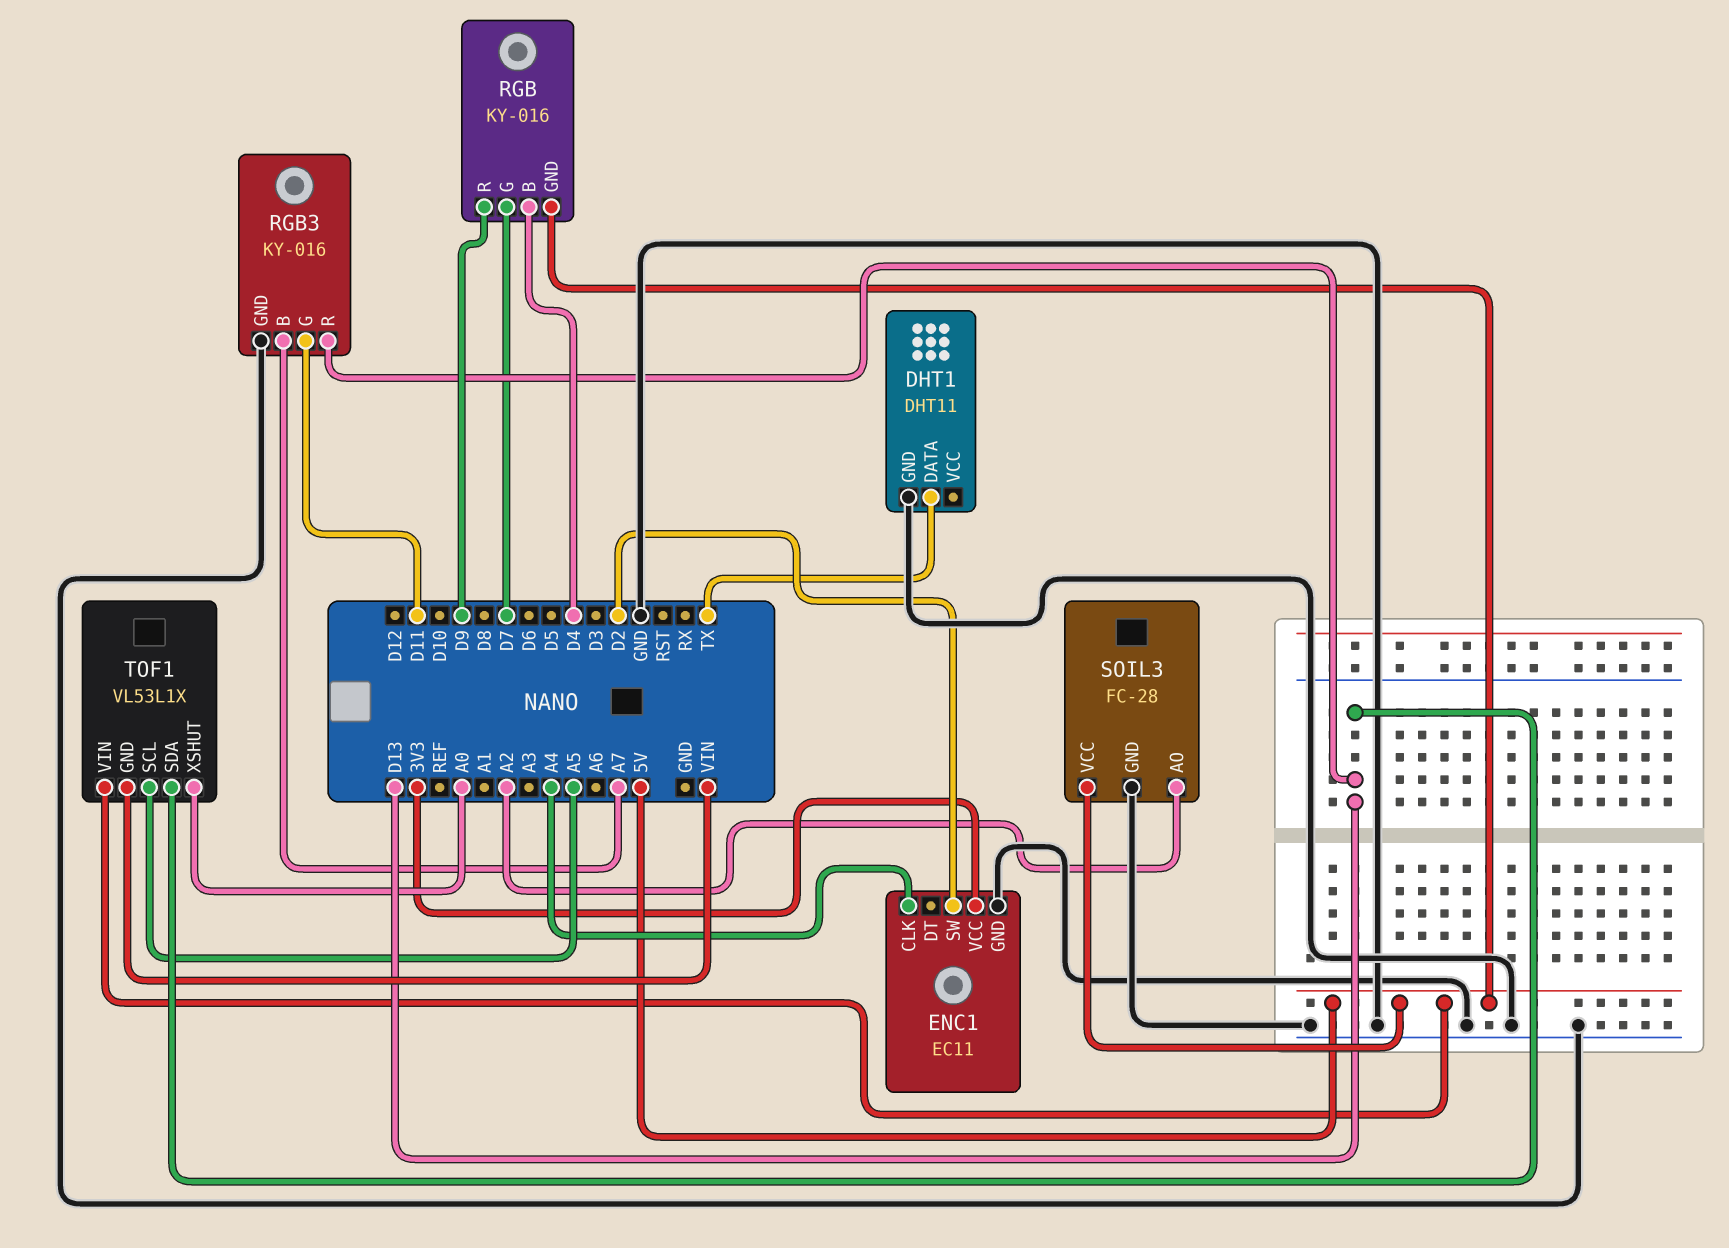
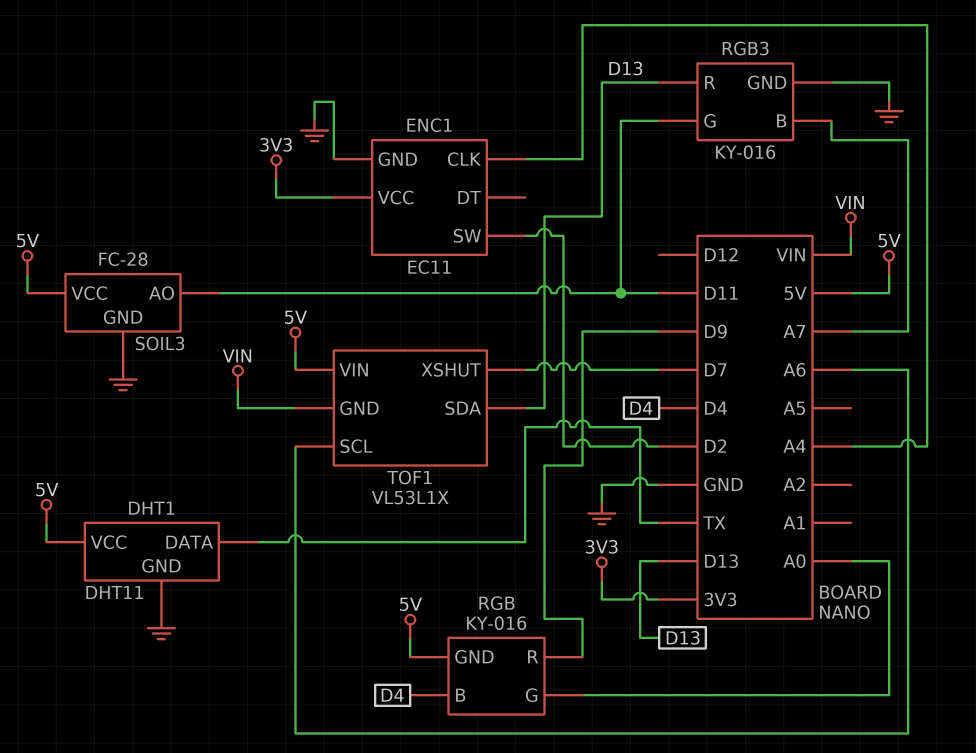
DHT1 pin VCC: none -> 5V
RGB pin G: D7 -> A0
SOIL3 pin AO: A2 -> D11
TOF1 pin SCL: A5 -> A6
TOF1 pin XSHUT: A0 -> D7

